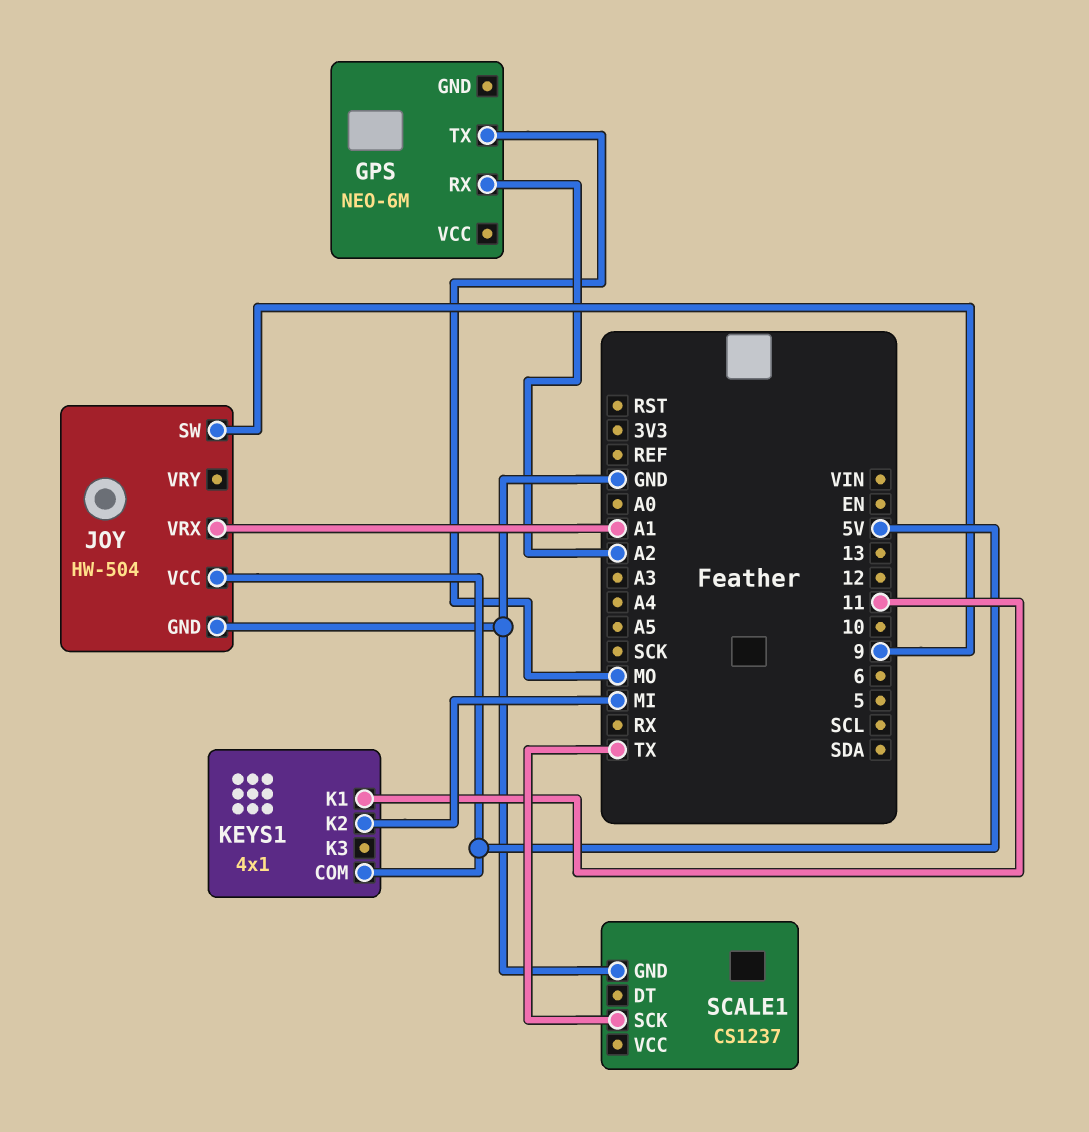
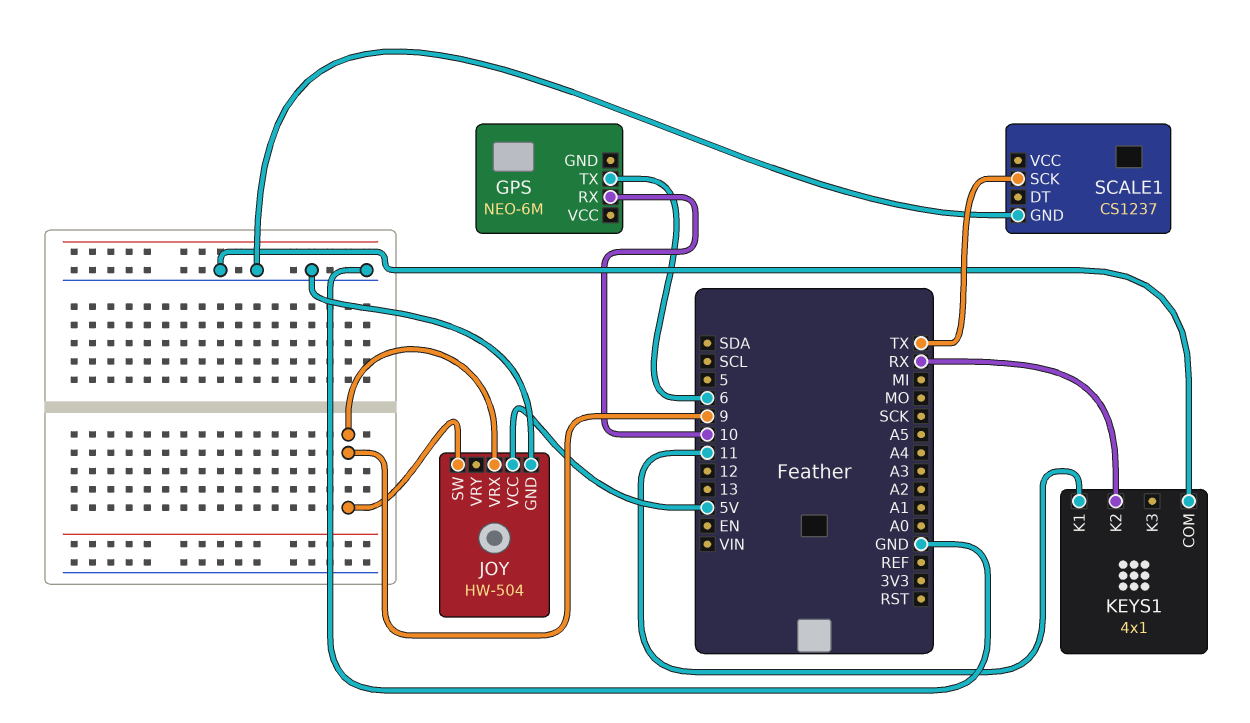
GPS pin RX: A2 -> 10
GPS pin TX: MO -> 6
JOY pin VRX: A1 -> 9
KEYS1 pin COM: 5V -> GND
KEYS1 pin K2: MI -> RX

